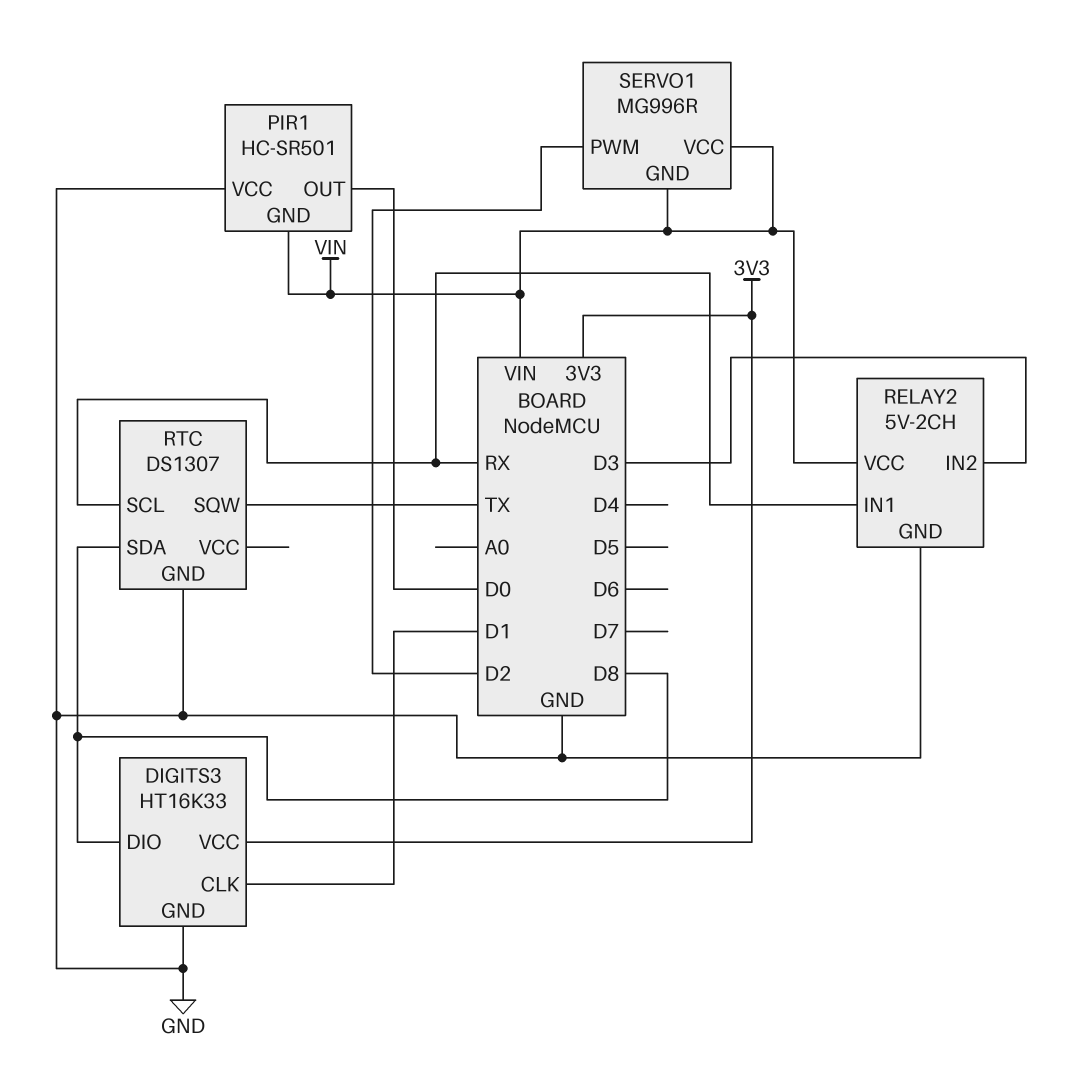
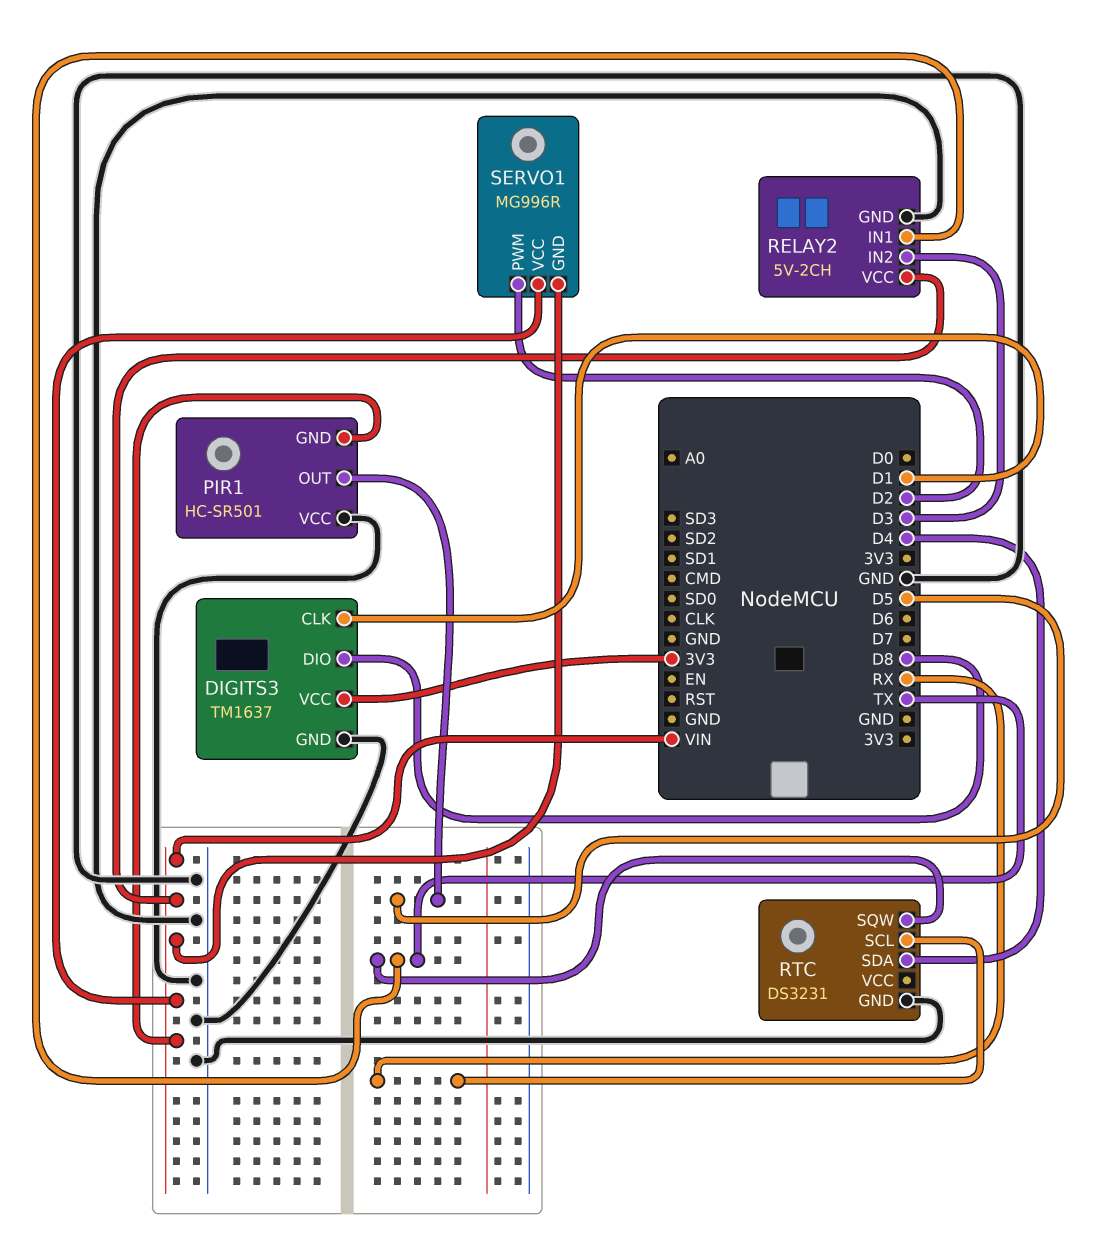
DIGITS3: HT16K33 -> TM1637
PIR1 pin OUT: D0 -> D5
RELAY2 pin IN1: RX -> TX
RTC: DS1307 -> DS3231
RTC pin SDA: D8 -> D4

